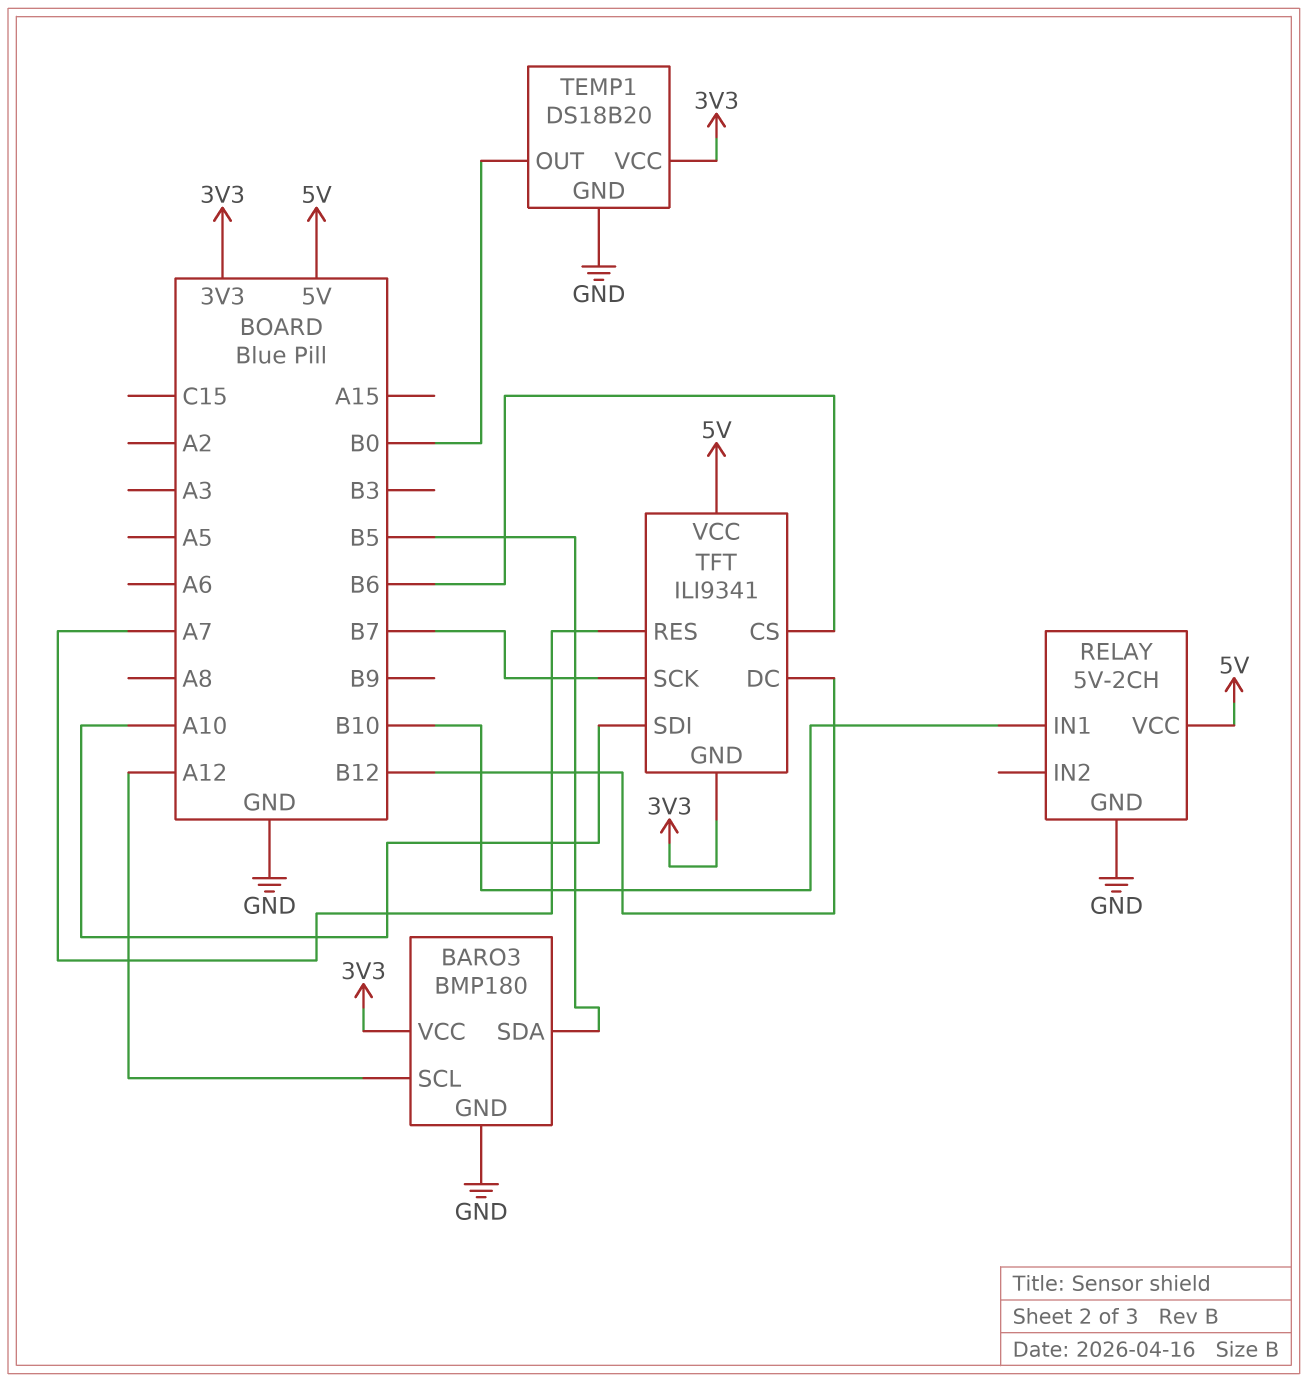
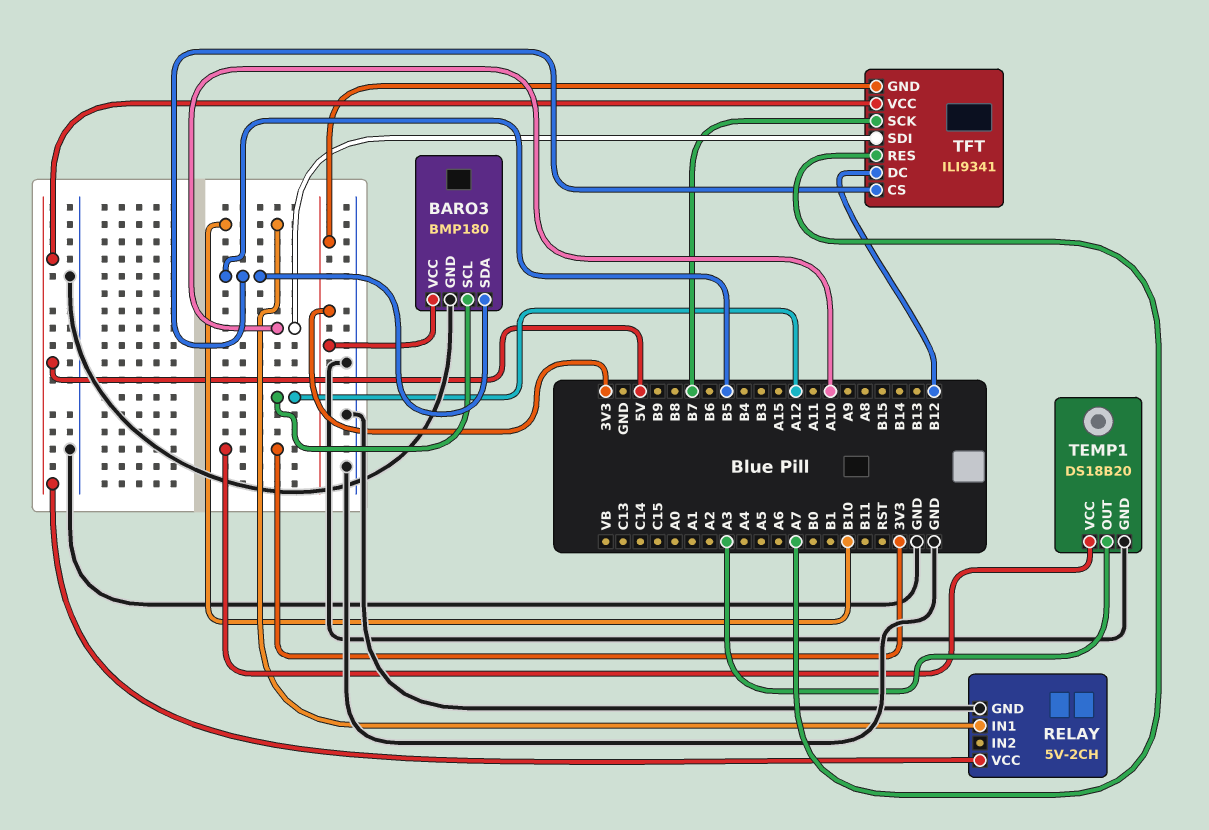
TEMP1 pin OUT: B0 -> A3
TFT pin CS: B6 -> B5

